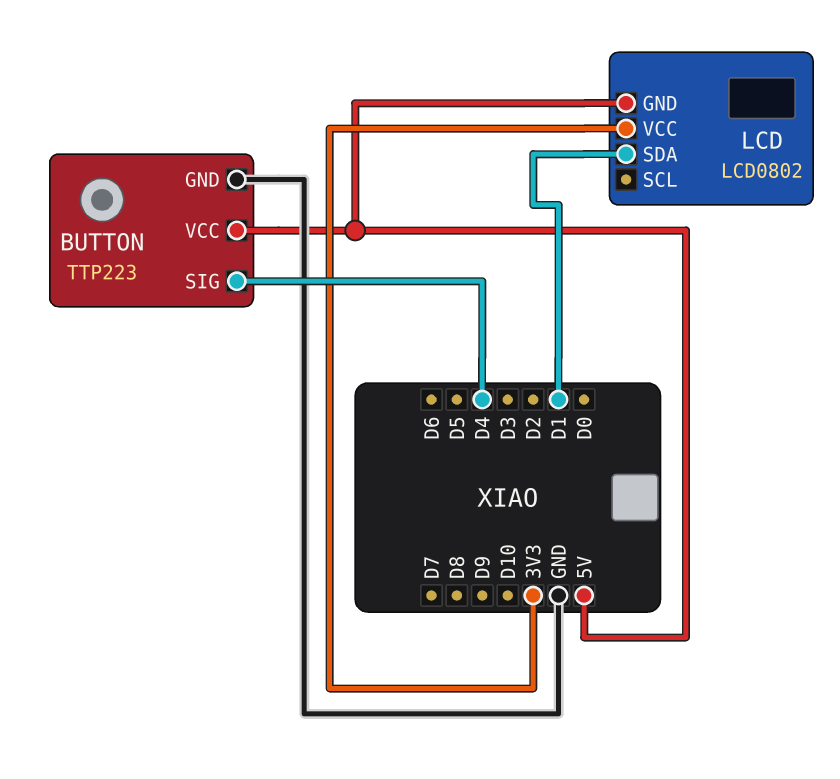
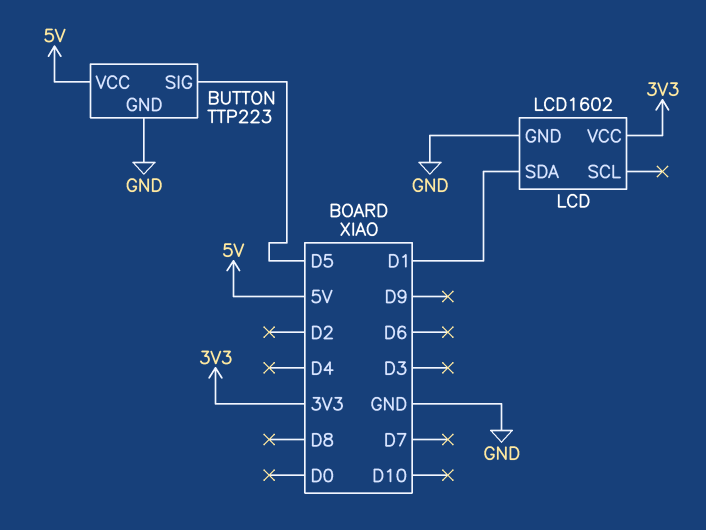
BUTTON pin SIG: D4 -> D5
LCD: LCD0802 -> LCD1602
LCD pin GND: 5V -> GND

